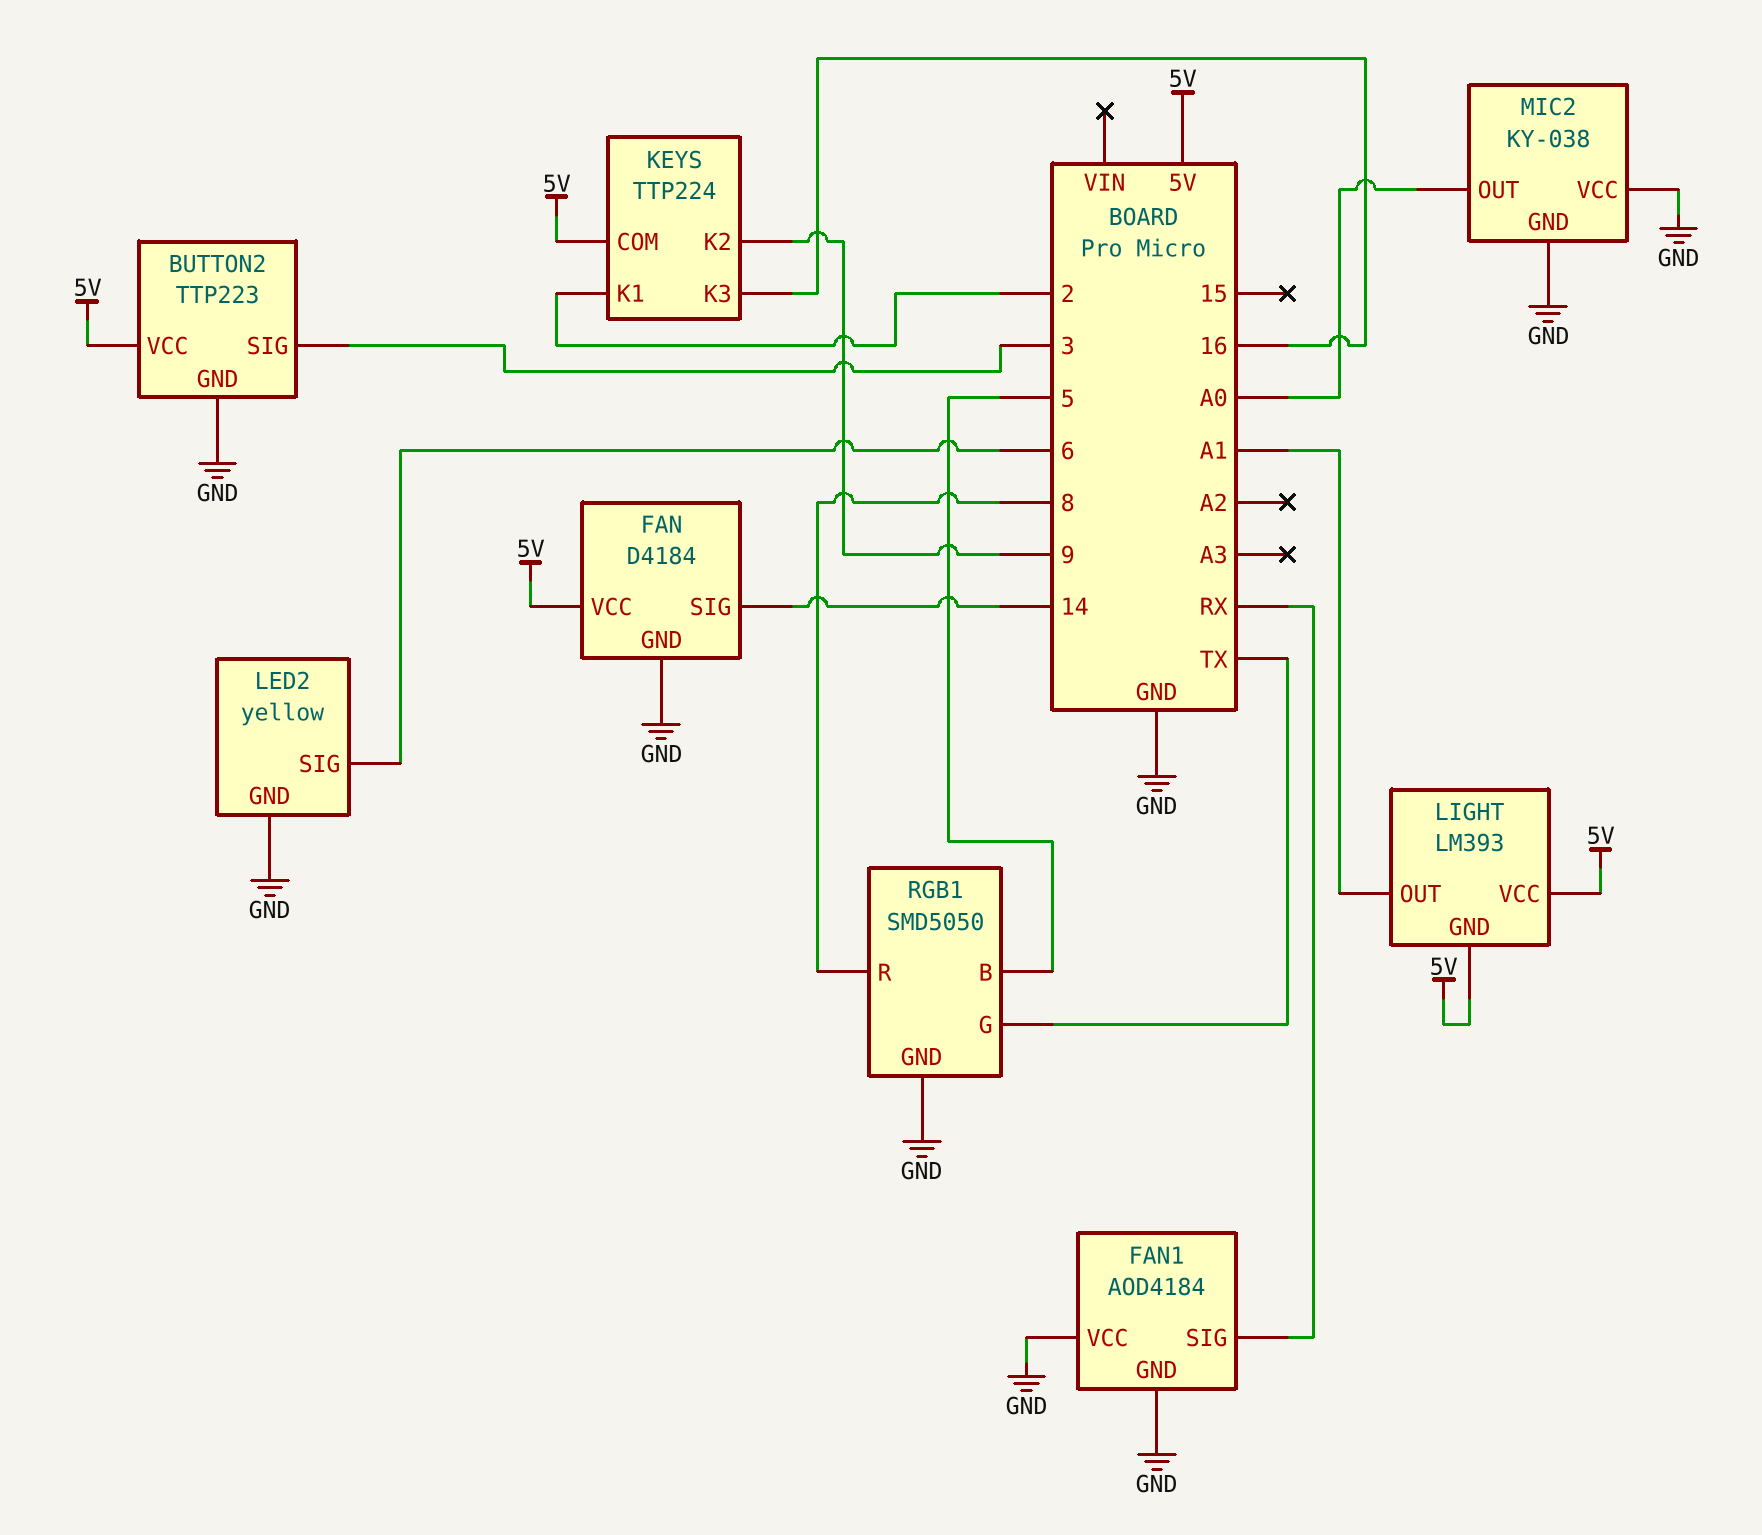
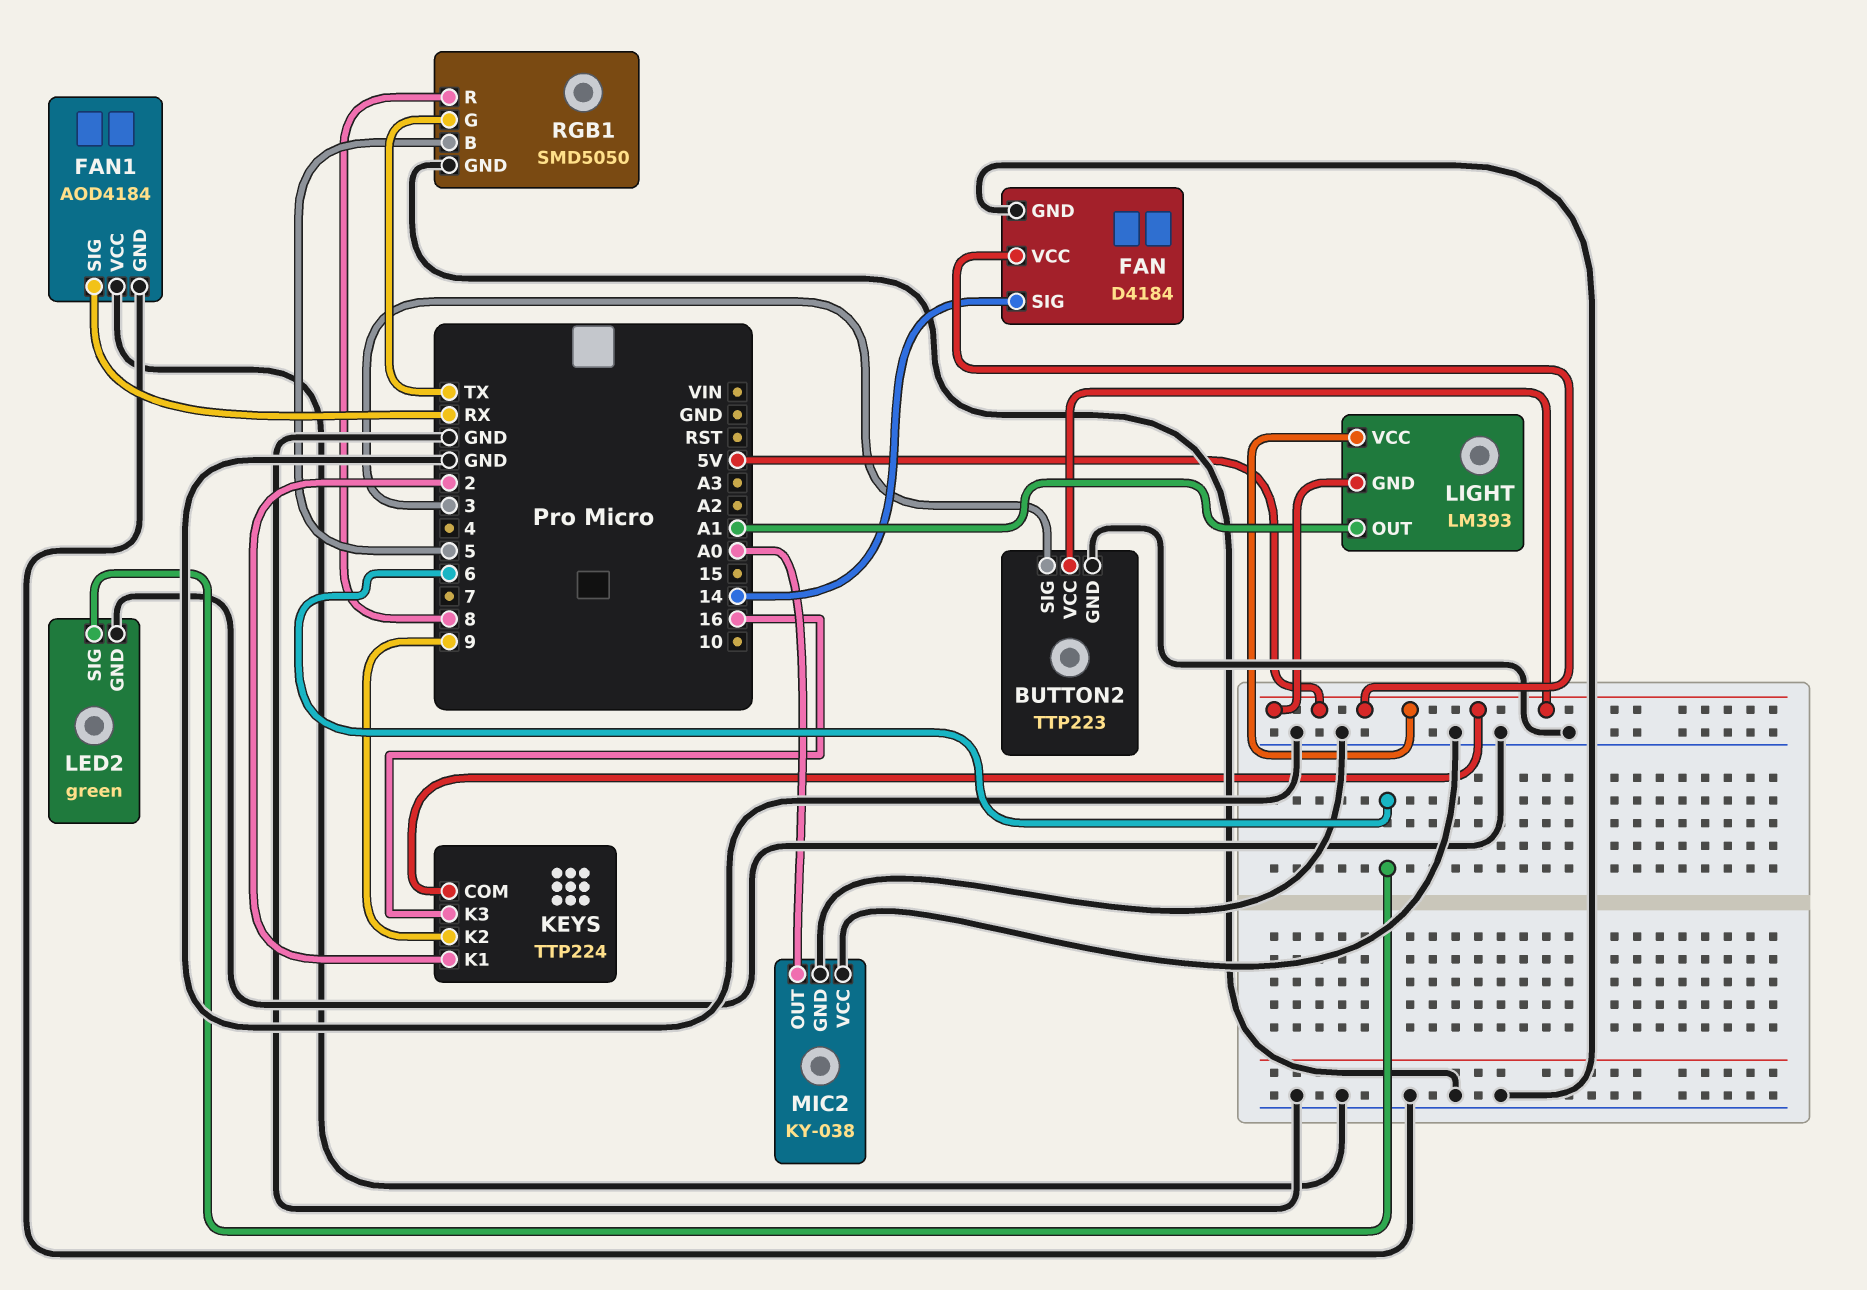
LED2: yellow -> green

